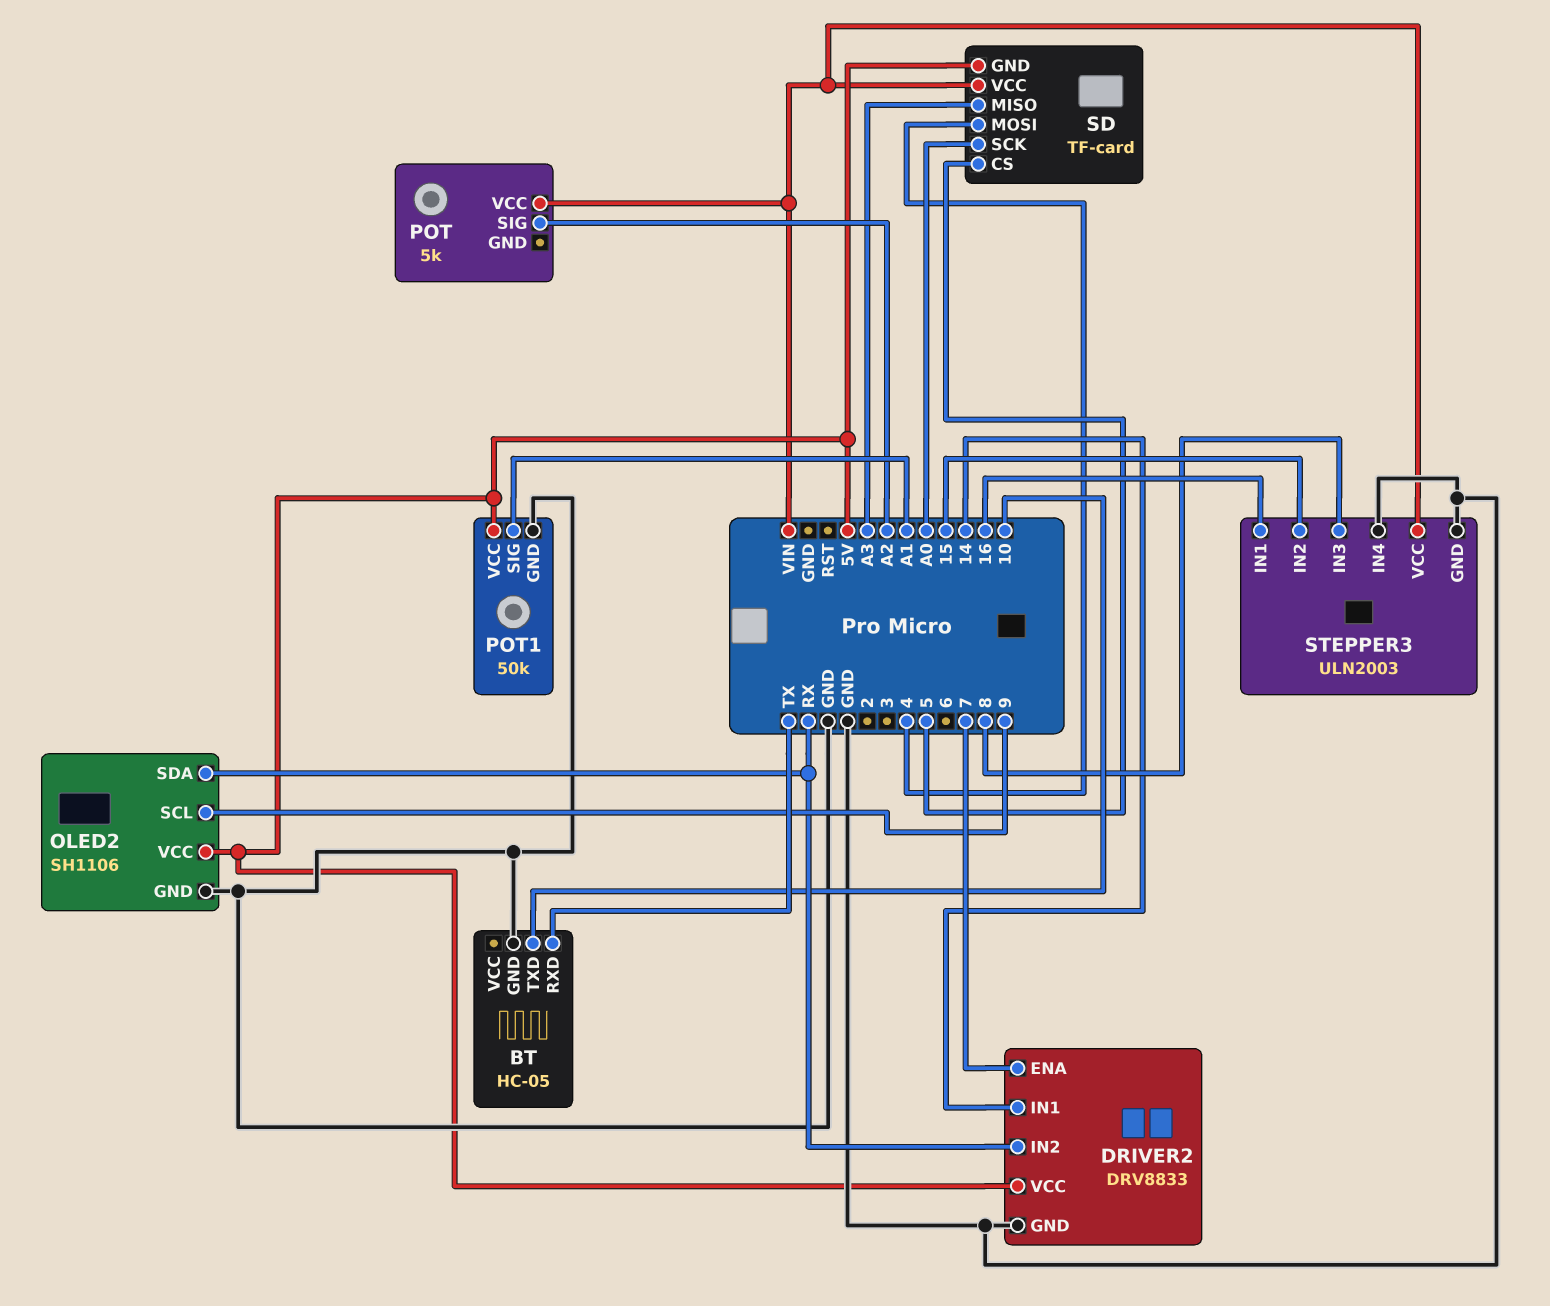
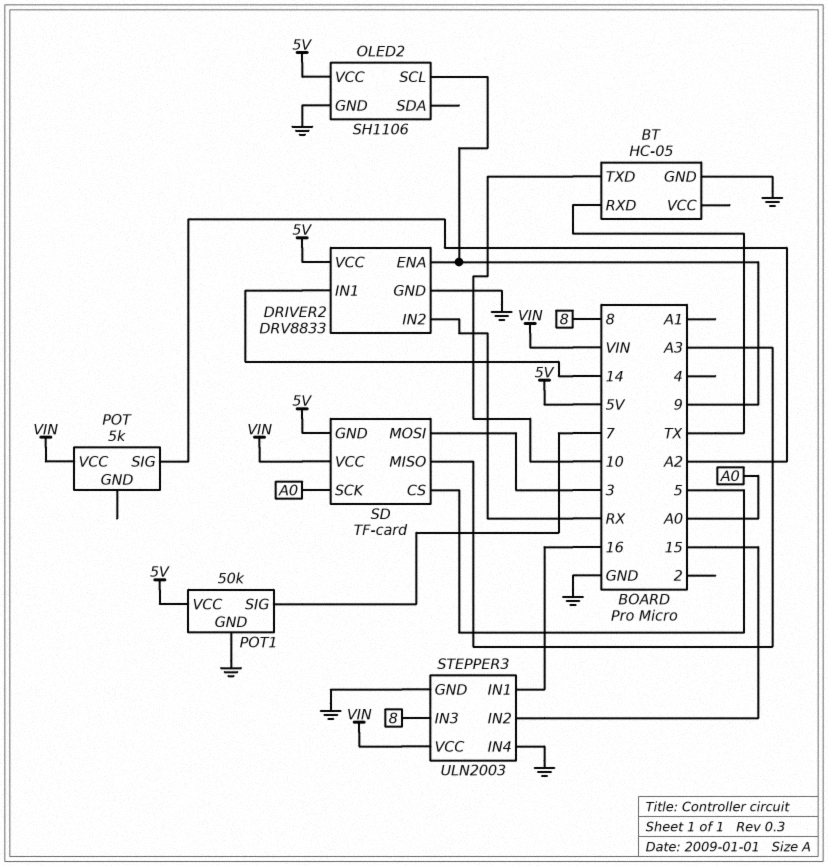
DRIVER2 pin ENA: 7 -> 9
OLED2 pin SDA: RX -> none
POT1 pin SIG: A1 -> 7
SD pin MOSI: 4 -> 3

